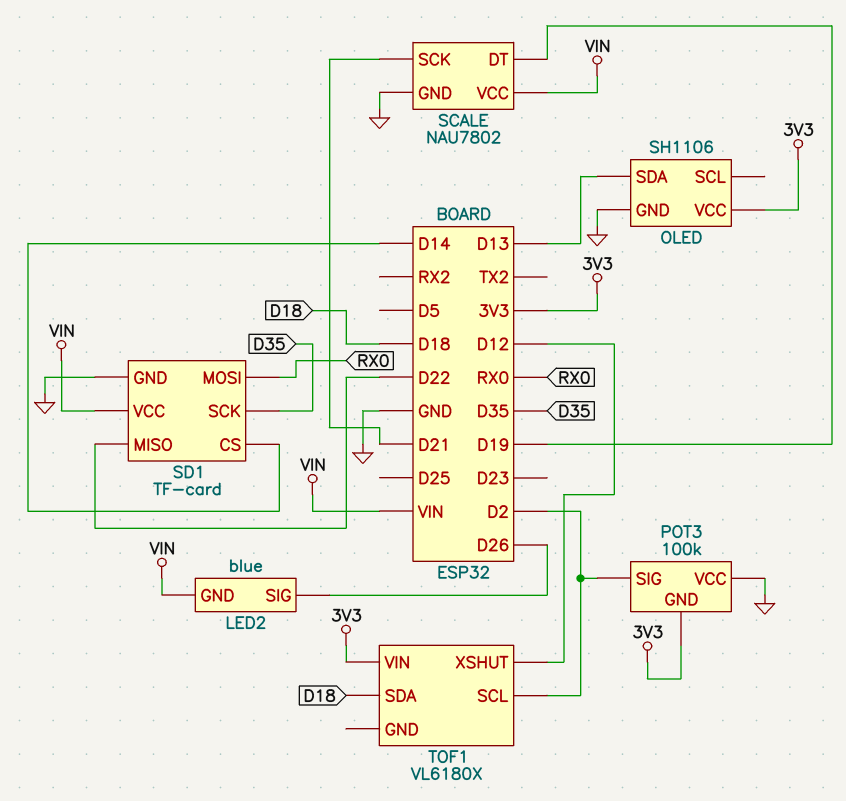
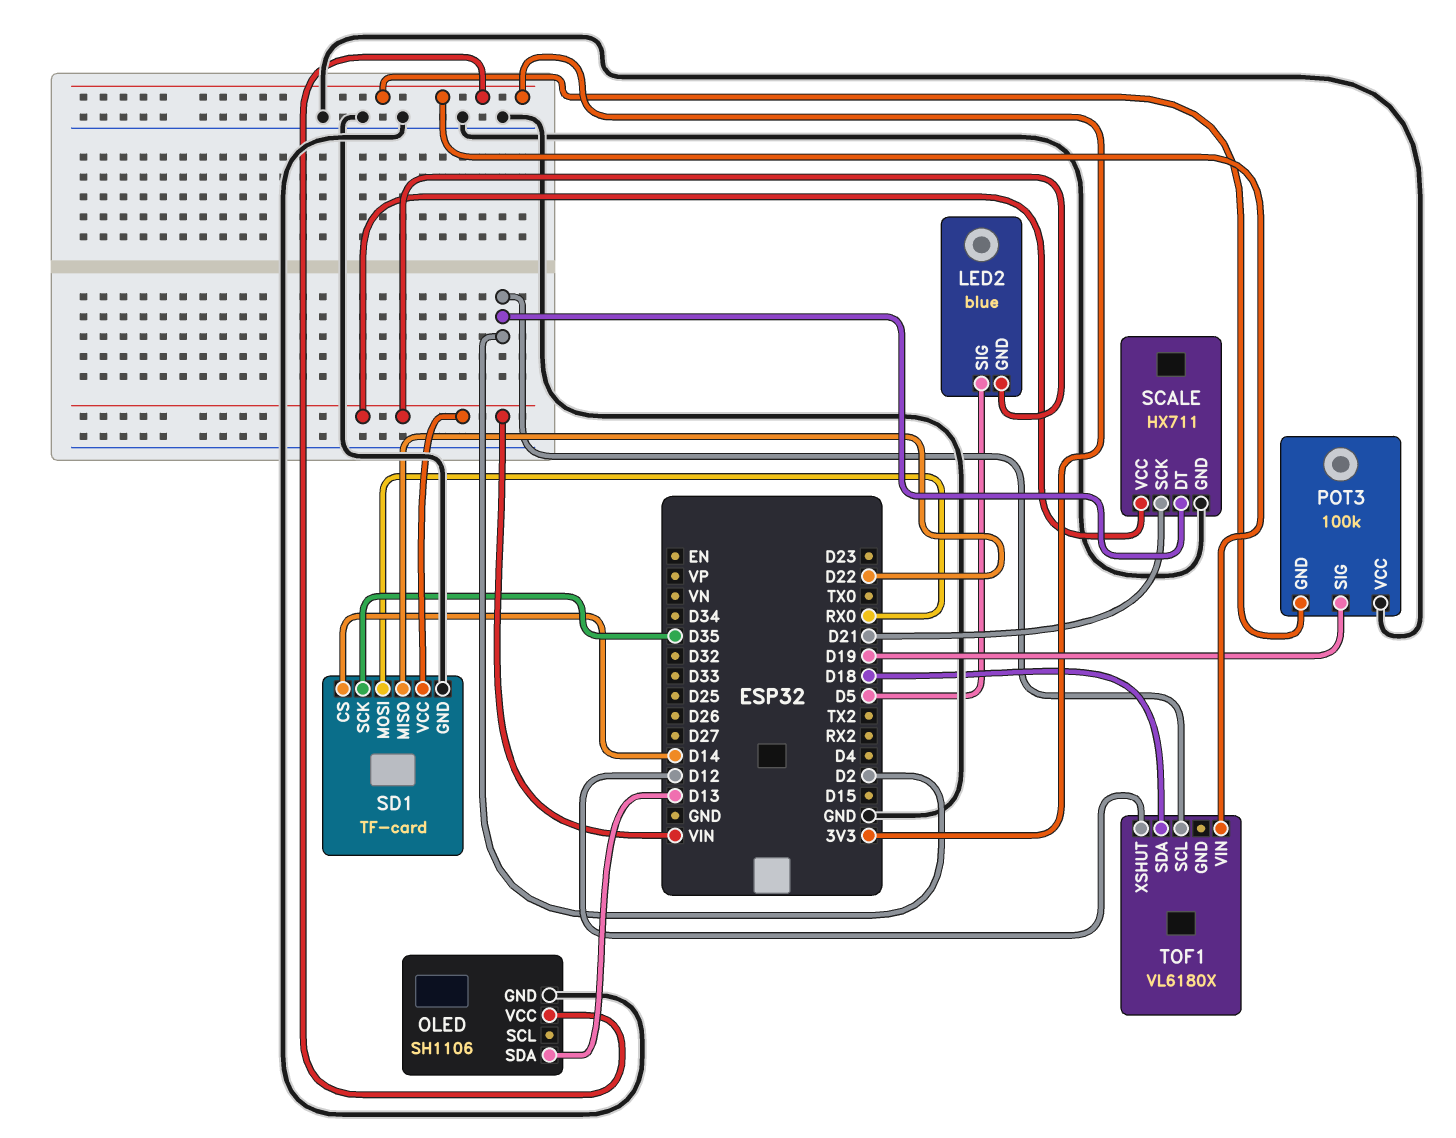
LED2 pin SIG: D26 -> D5
POT3 pin SIG: D2 -> D19
SCALE: NAU7802 -> HX711
SCALE pin DT: D19 -> D2

